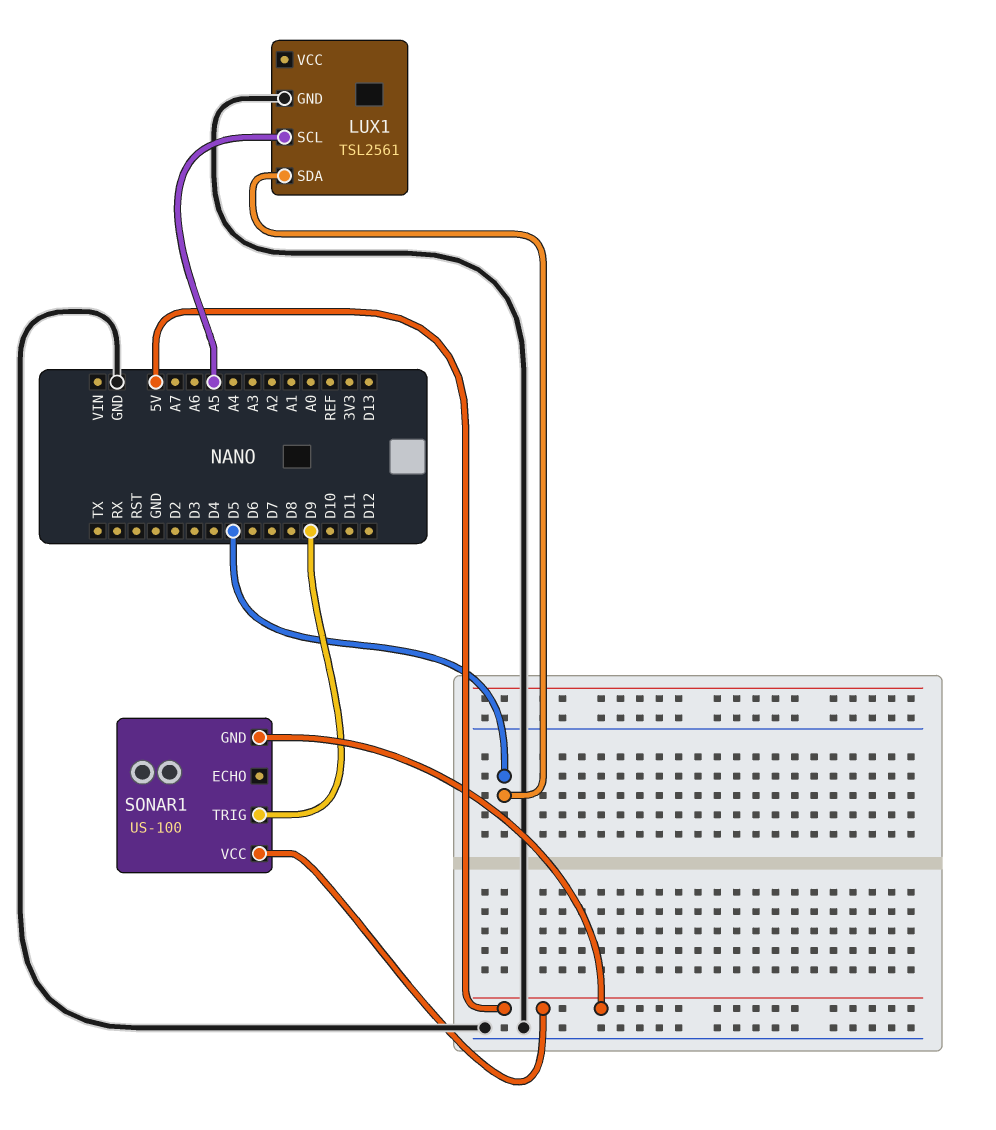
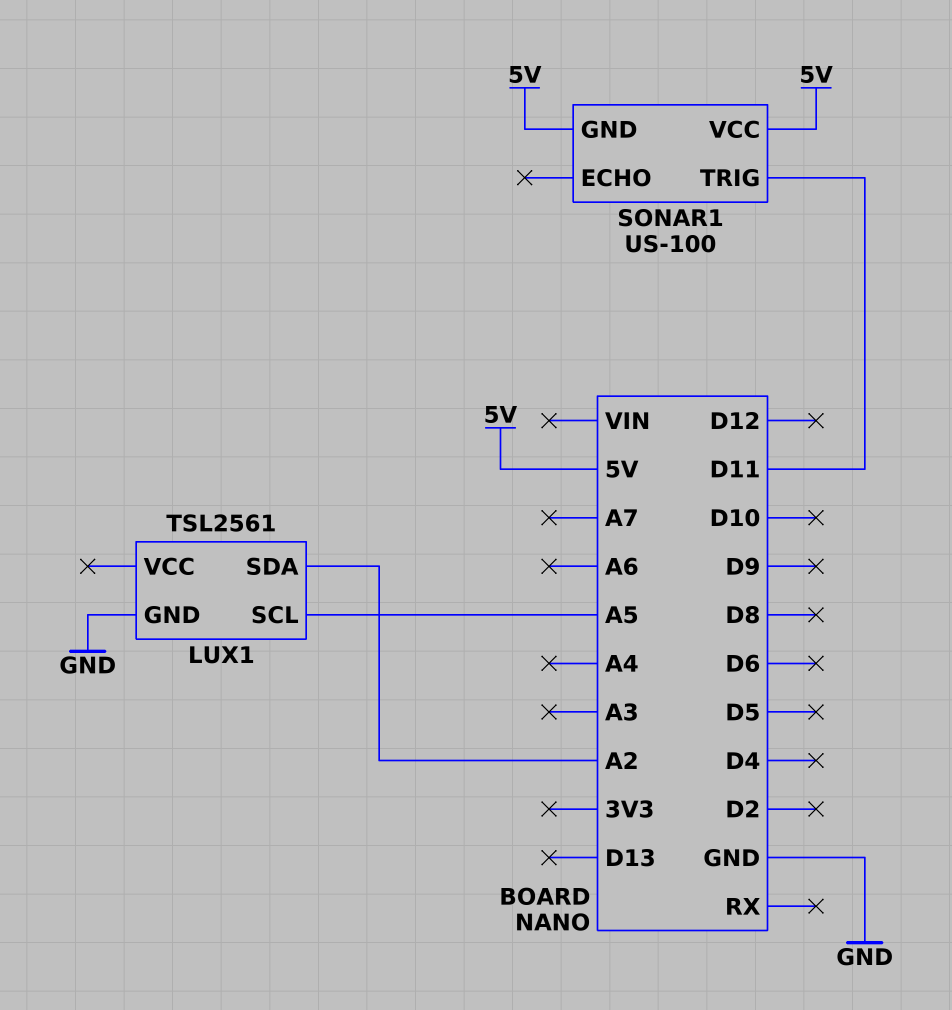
LUX1 pin SDA: D5 -> A2
SONAR1 pin TRIG: D9 -> D11

